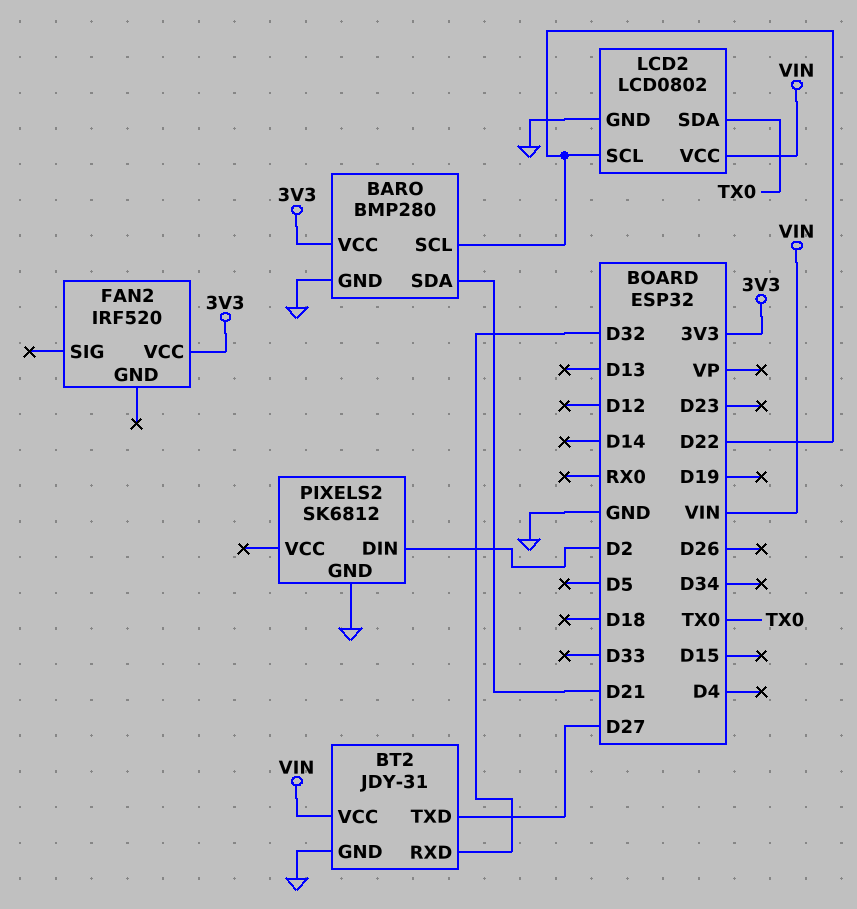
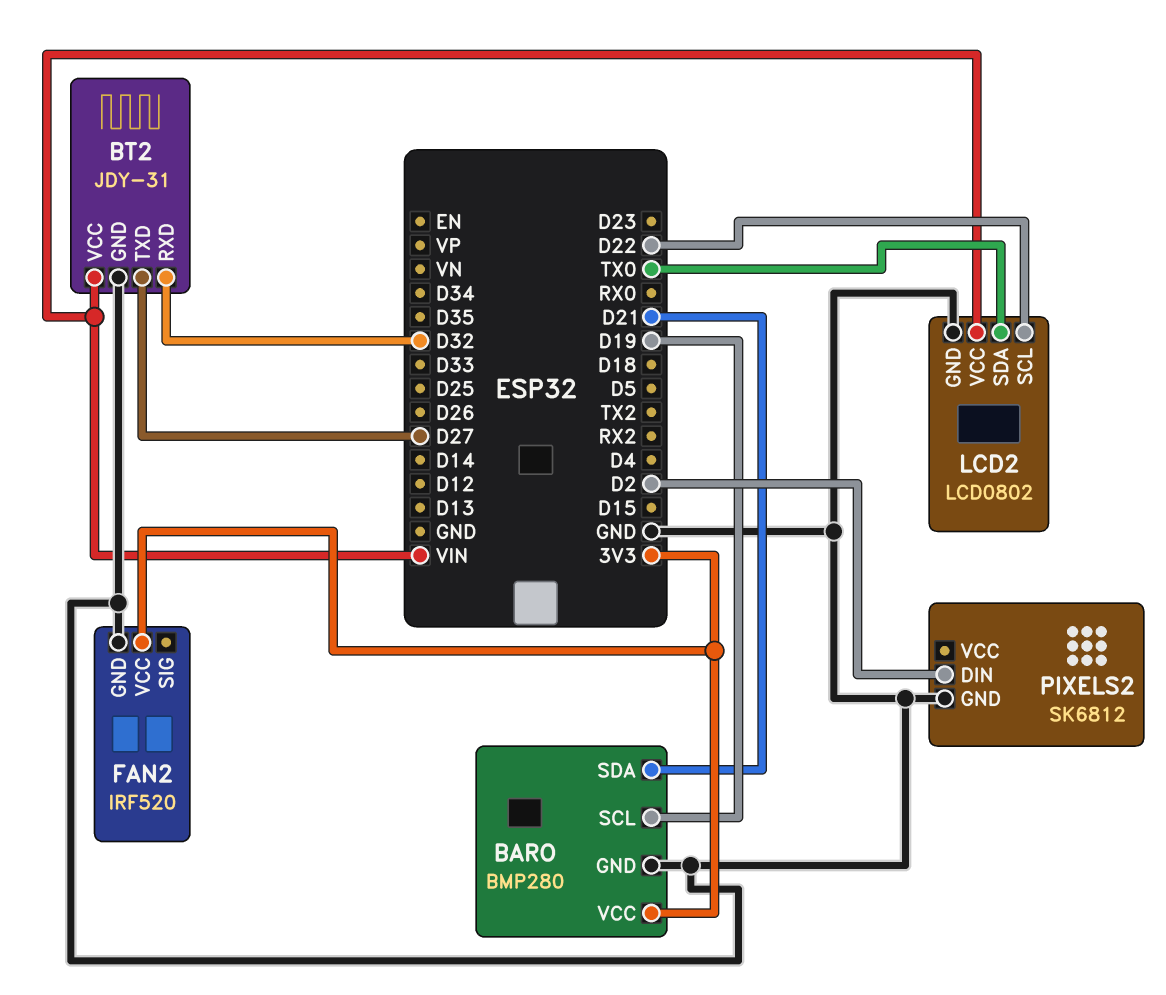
BARO pin SCL: D22 -> D19
FAN2 pin GND: none -> GND

